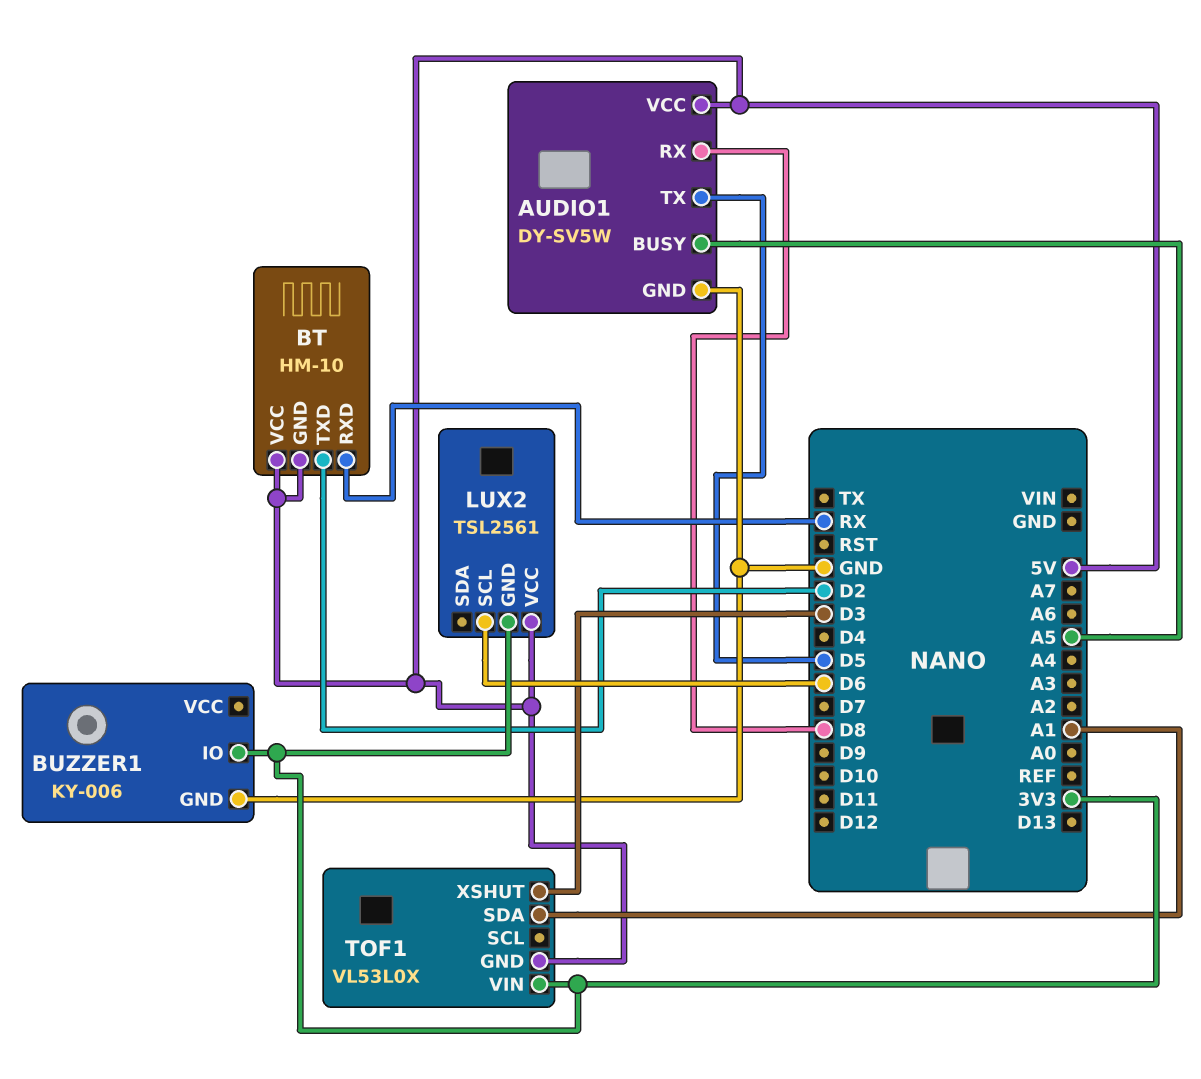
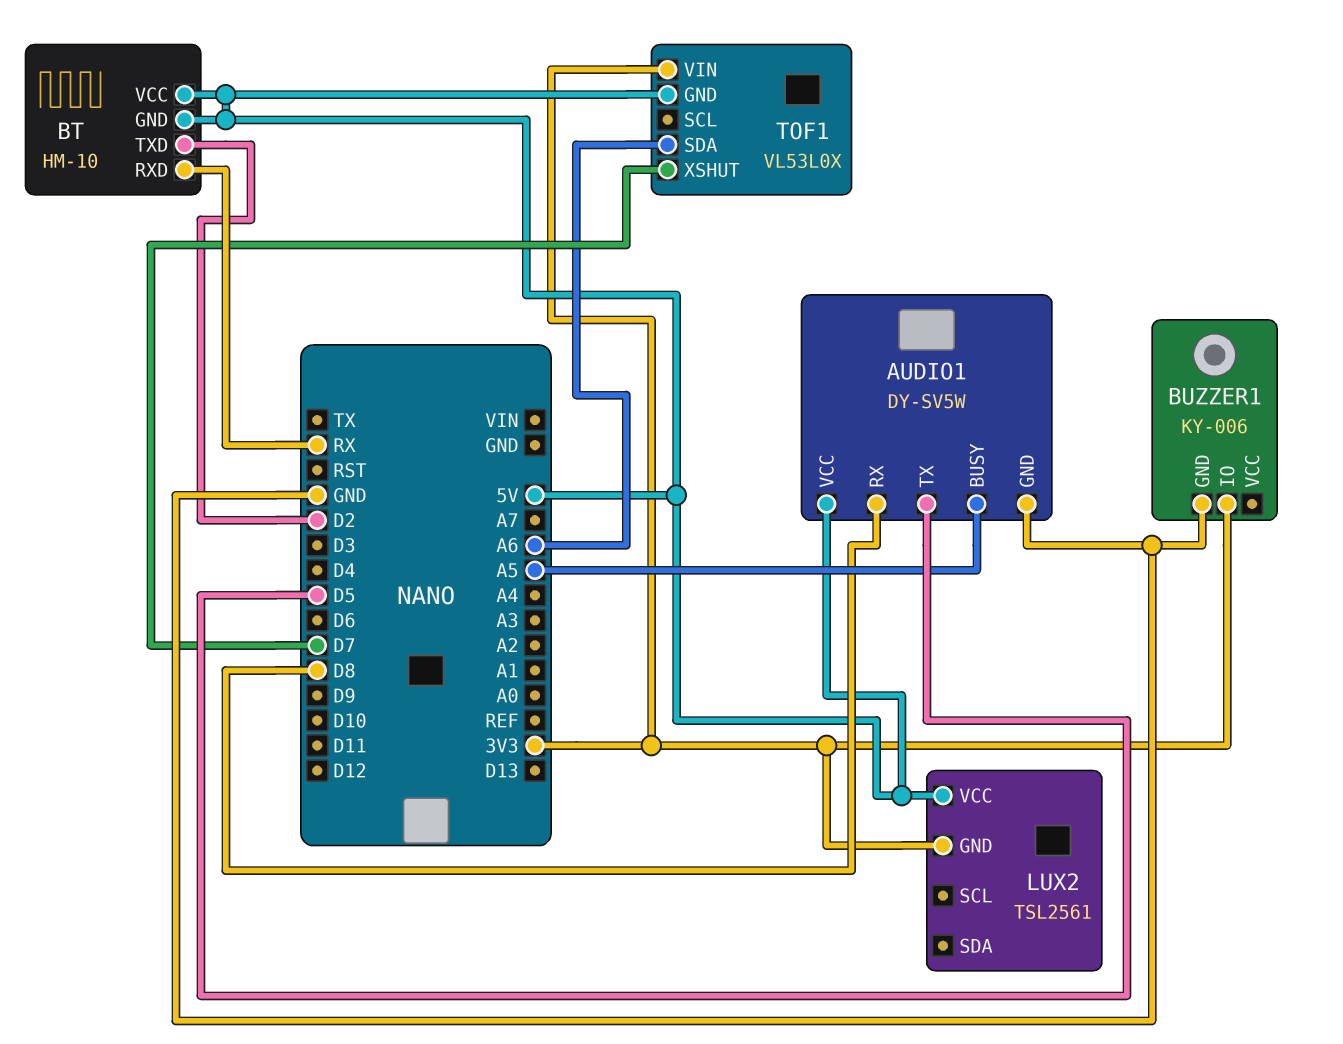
LUX2 pin SCL: D6 -> none
TOF1 pin SDA: A1 -> A6
TOF1 pin XSHUT: D3 -> D7

